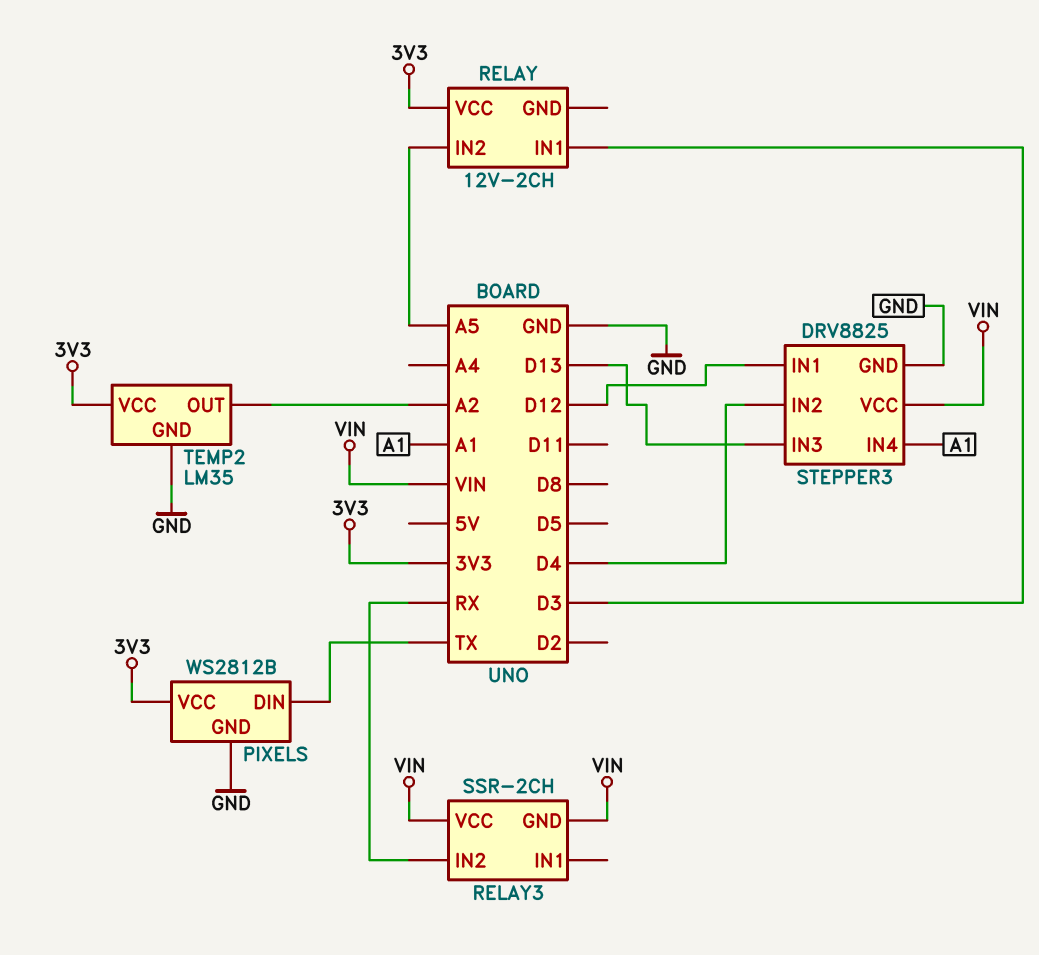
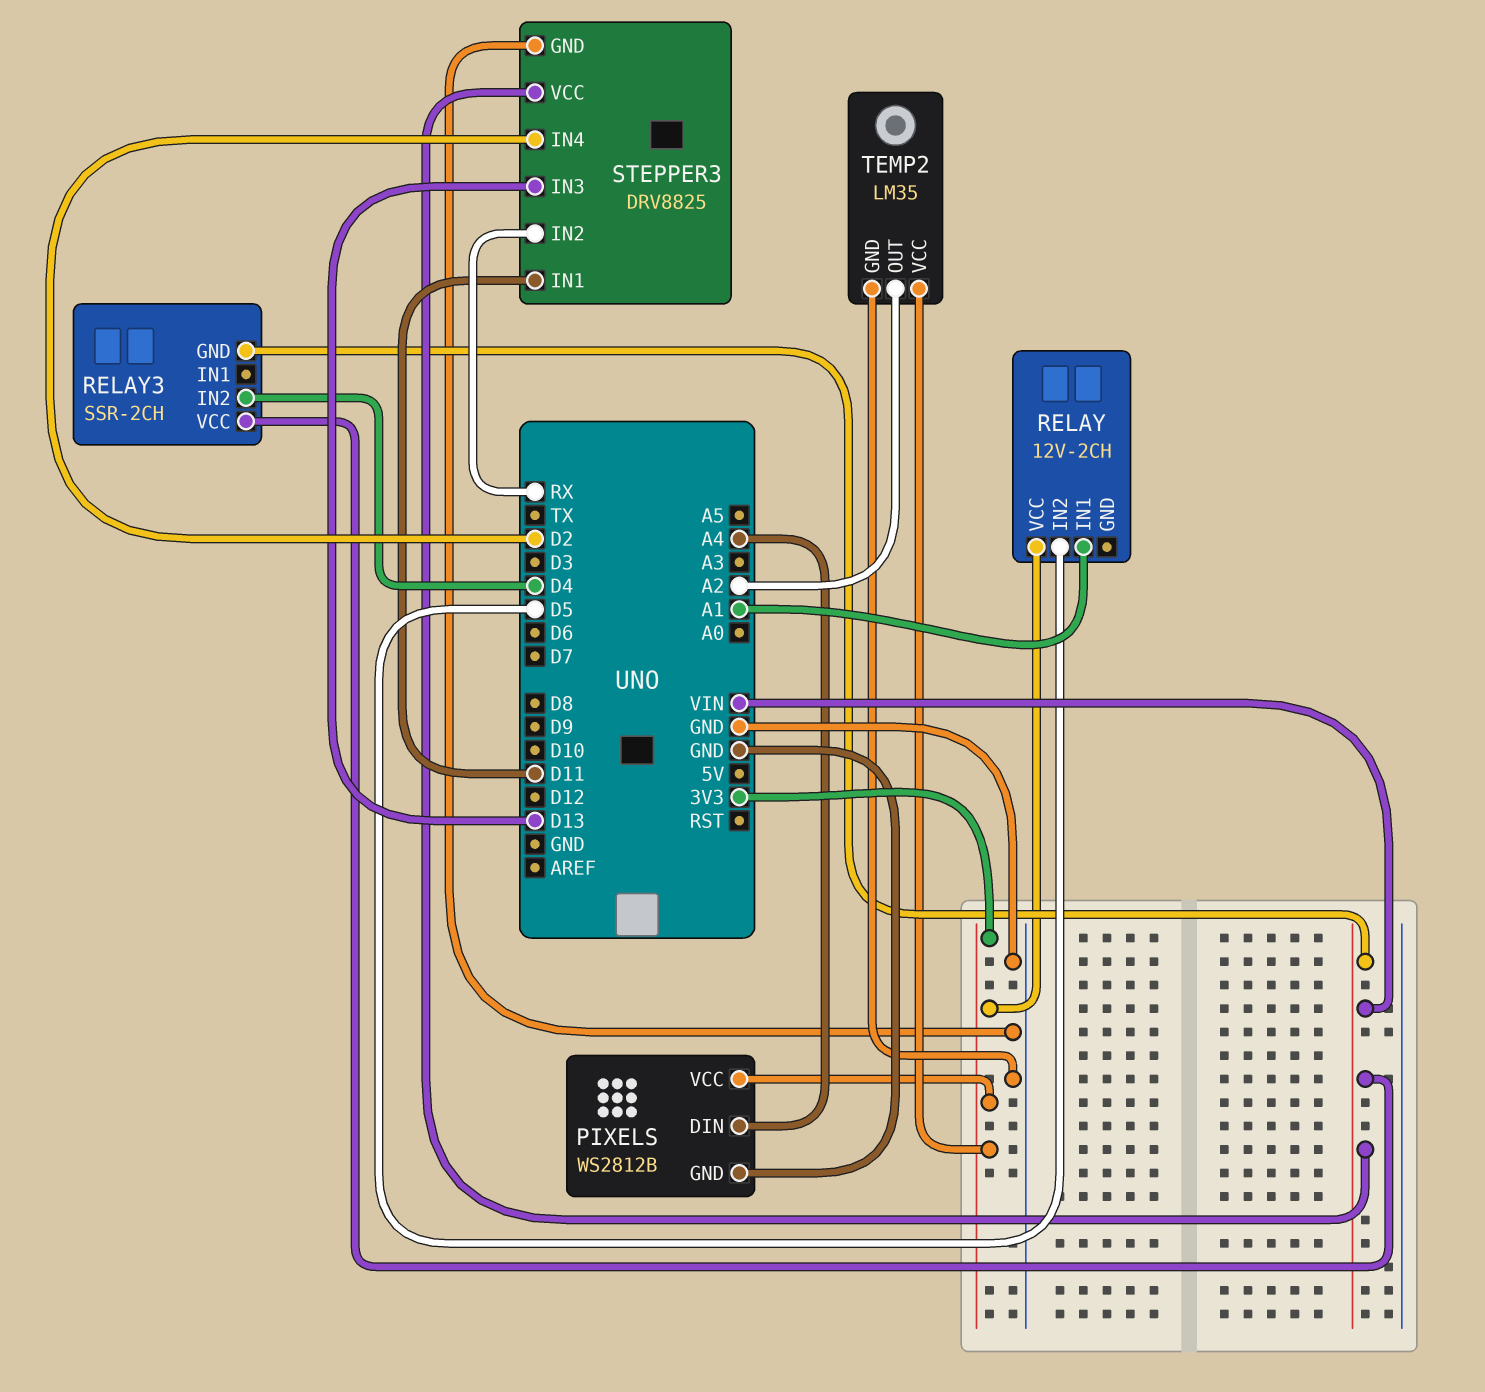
PIXELS pin DIN: TX -> A4
RELAY pin IN1: D3 -> A1
RELAY pin IN2: A5 -> D5
RELAY3 pin IN2: RX -> D4
STEPPER3 pin IN1: D12 -> D11
STEPPER3 pin IN2: D4 -> RX
STEPPER3 pin IN4: A1 -> D2

